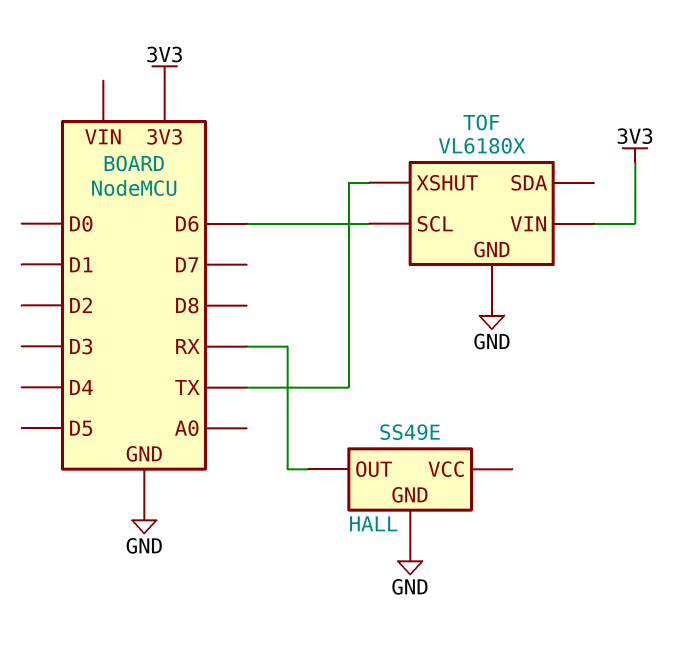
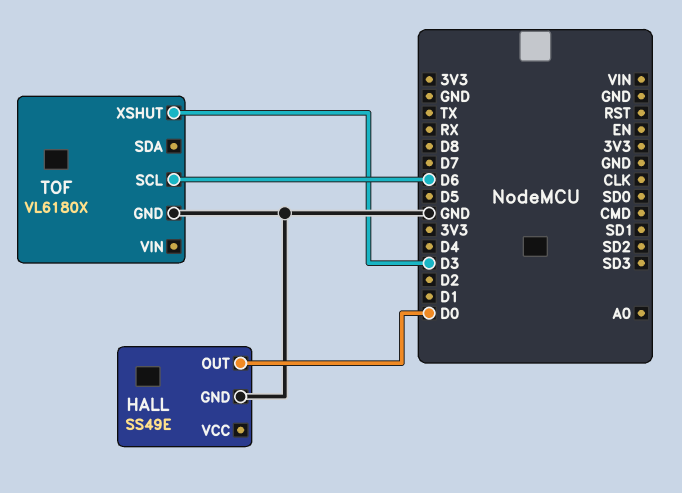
HALL pin OUT: RX -> D0
TOF pin VIN: 3V3 -> none
TOF pin XSHUT: TX -> D3

